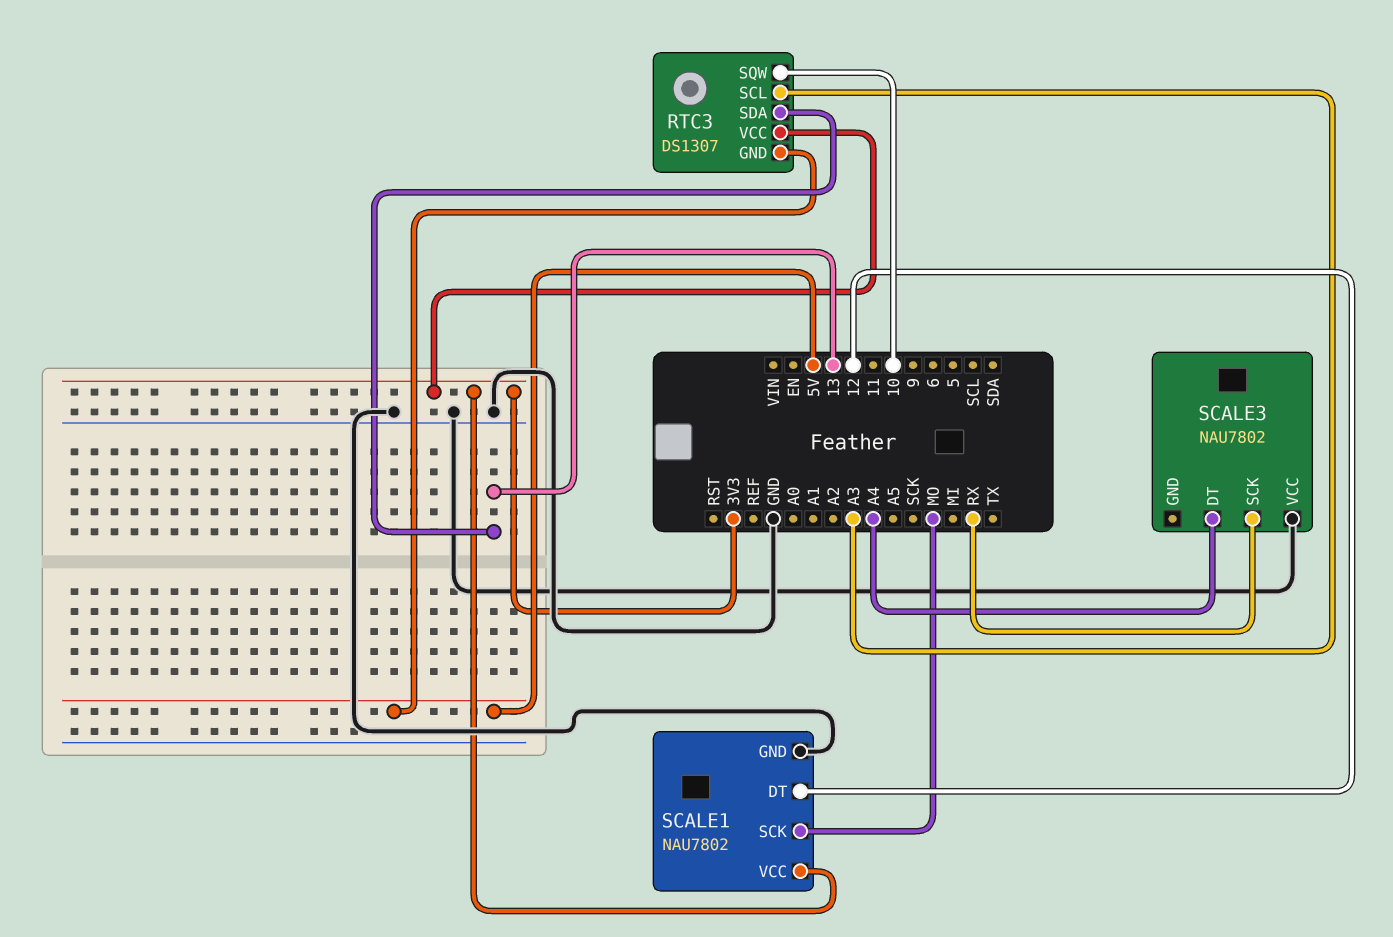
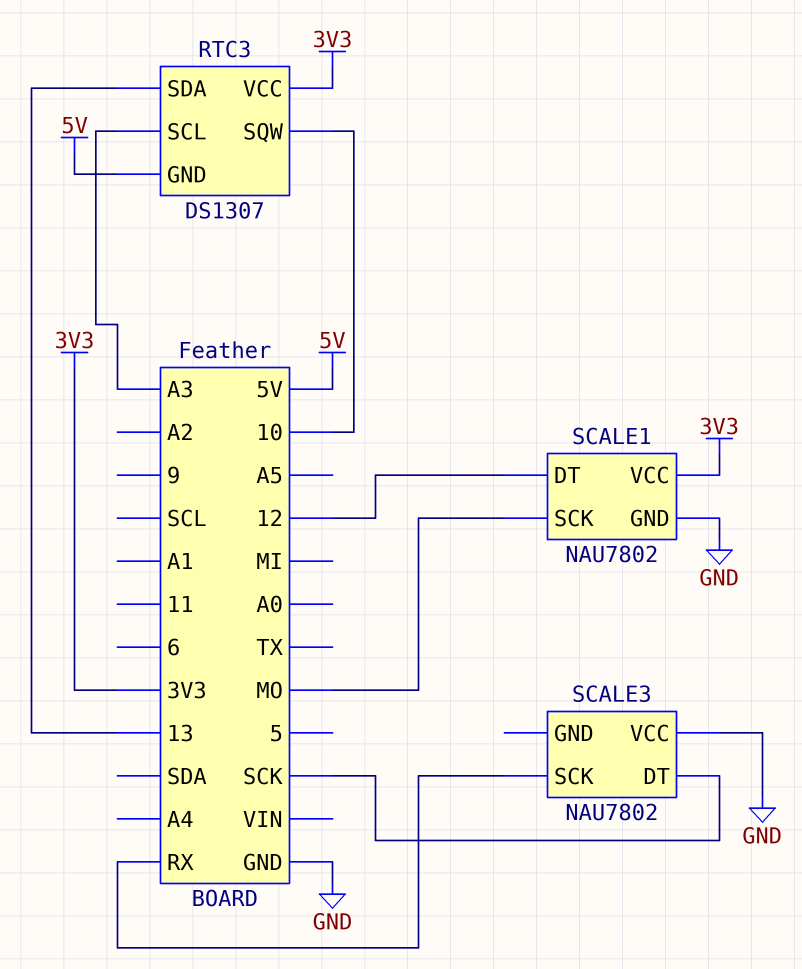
SCALE3 pin DT: A4 -> SCK

